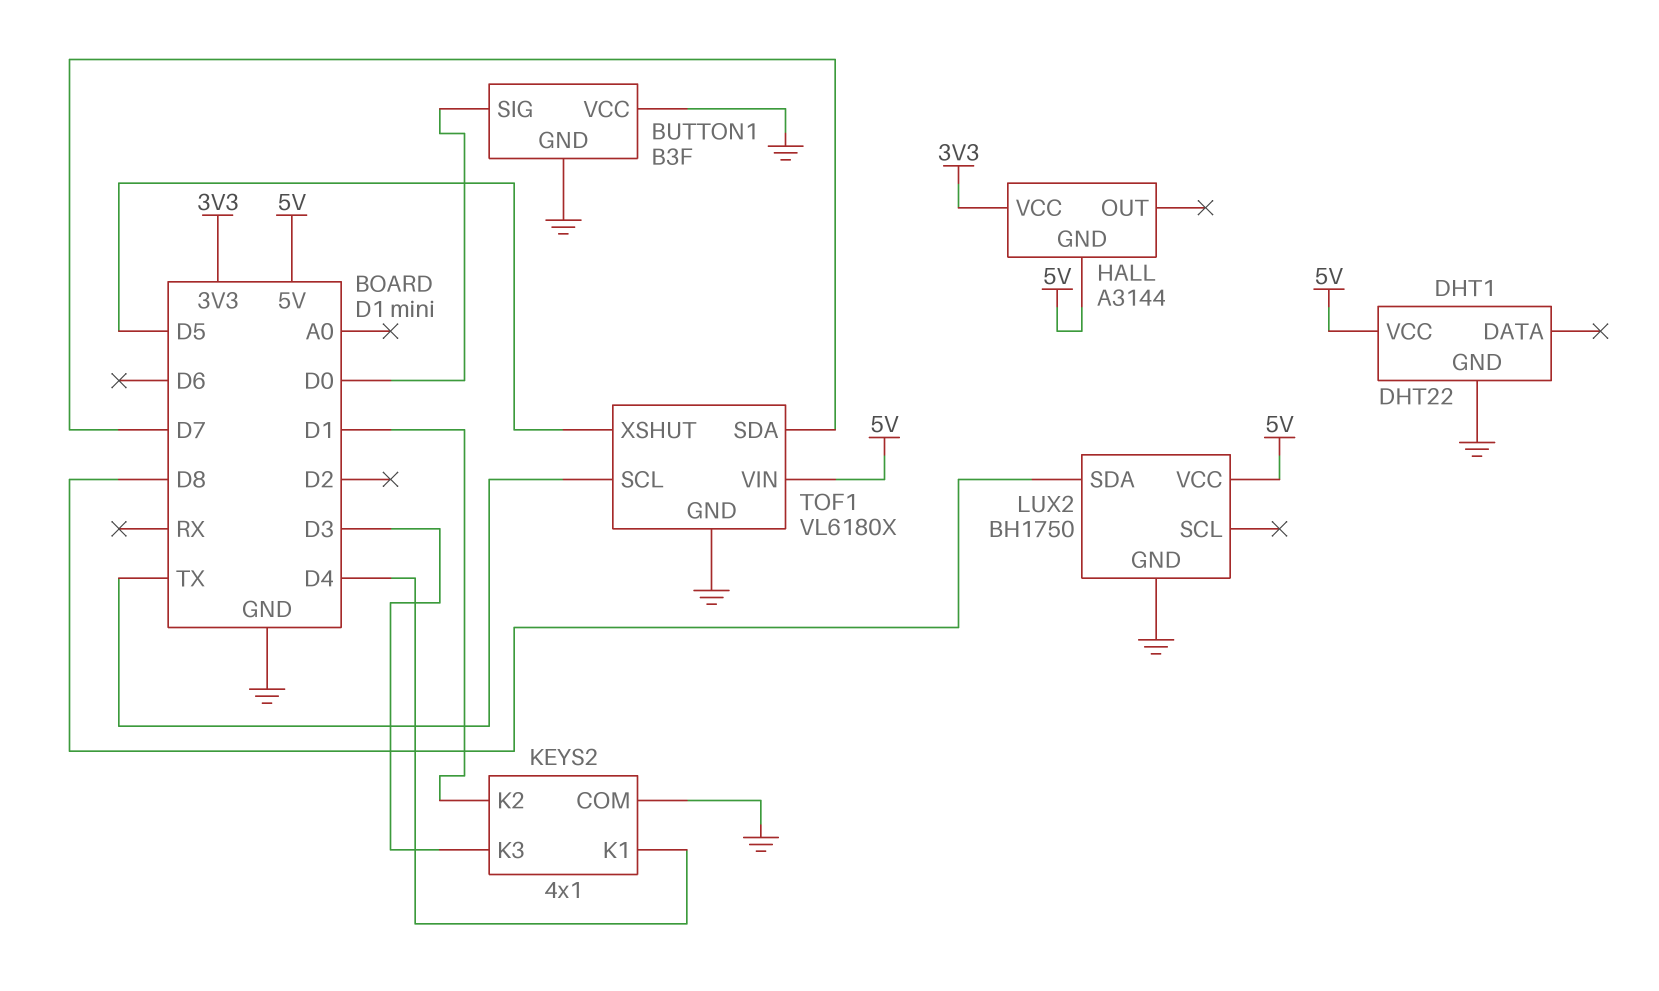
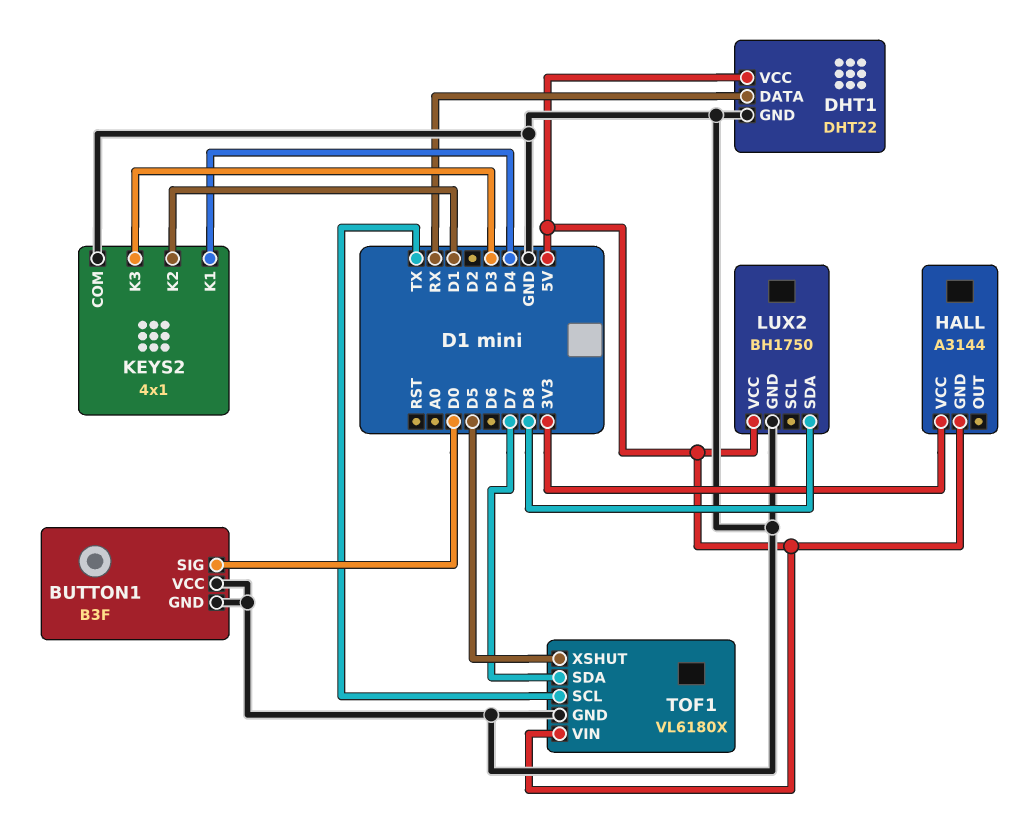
DHT1 pin DATA: none -> RX

